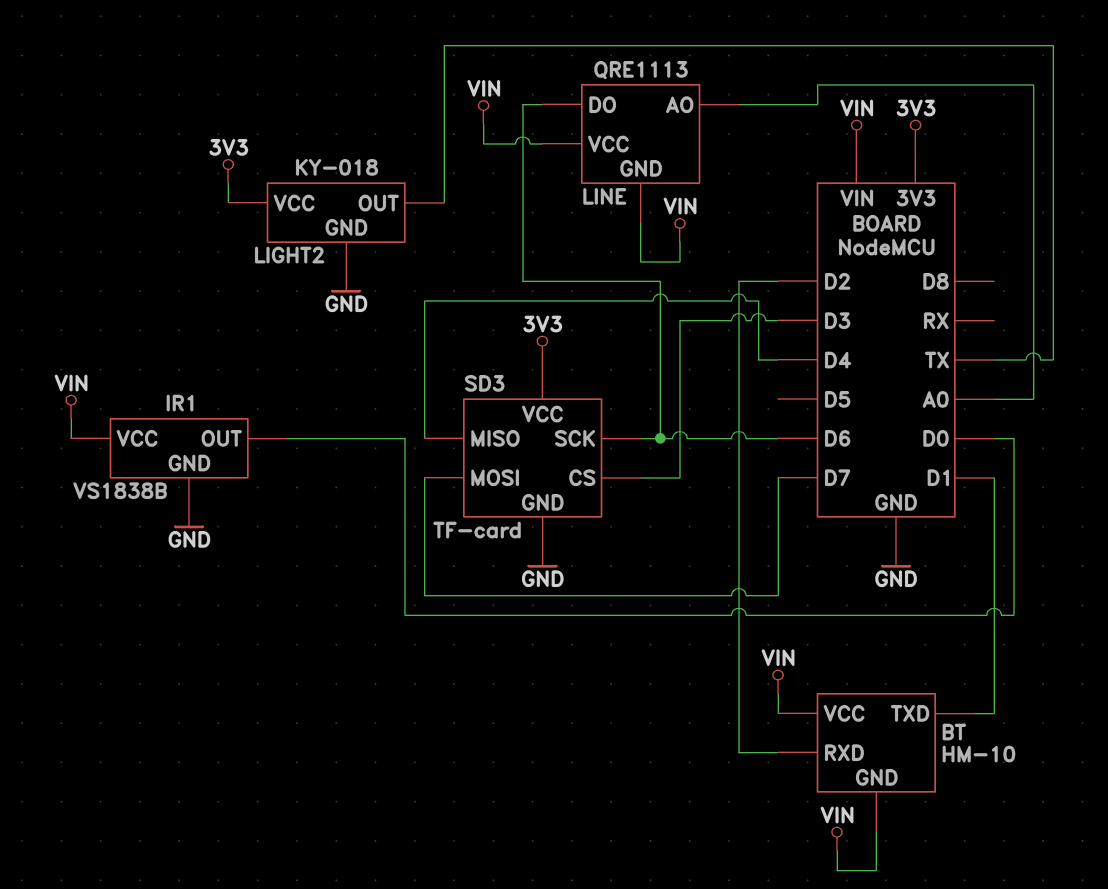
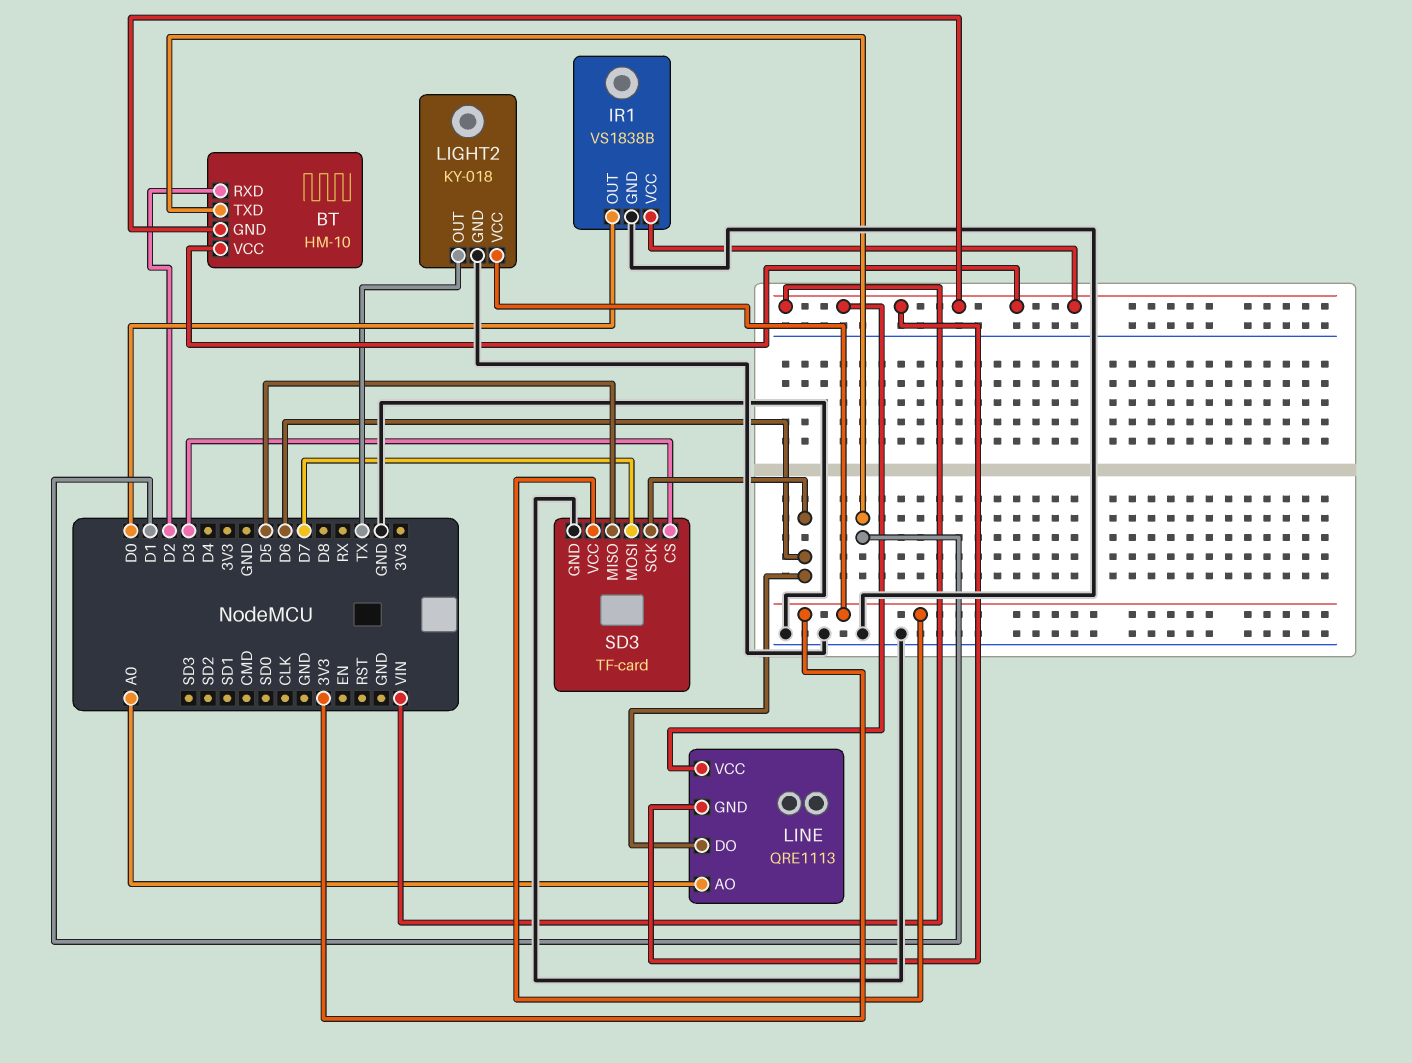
SD3 pin MISO: D4 -> D5

